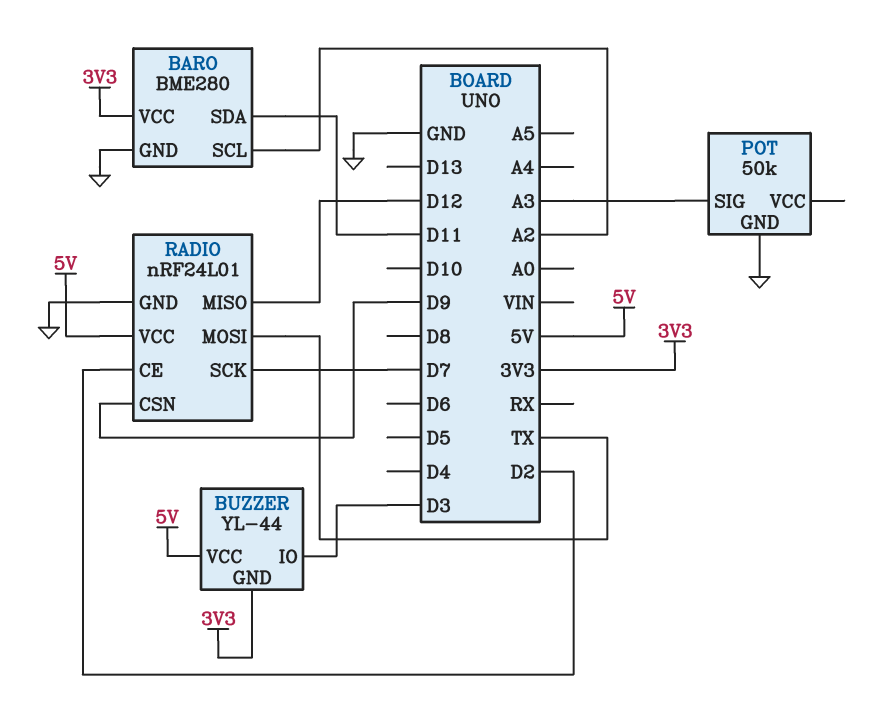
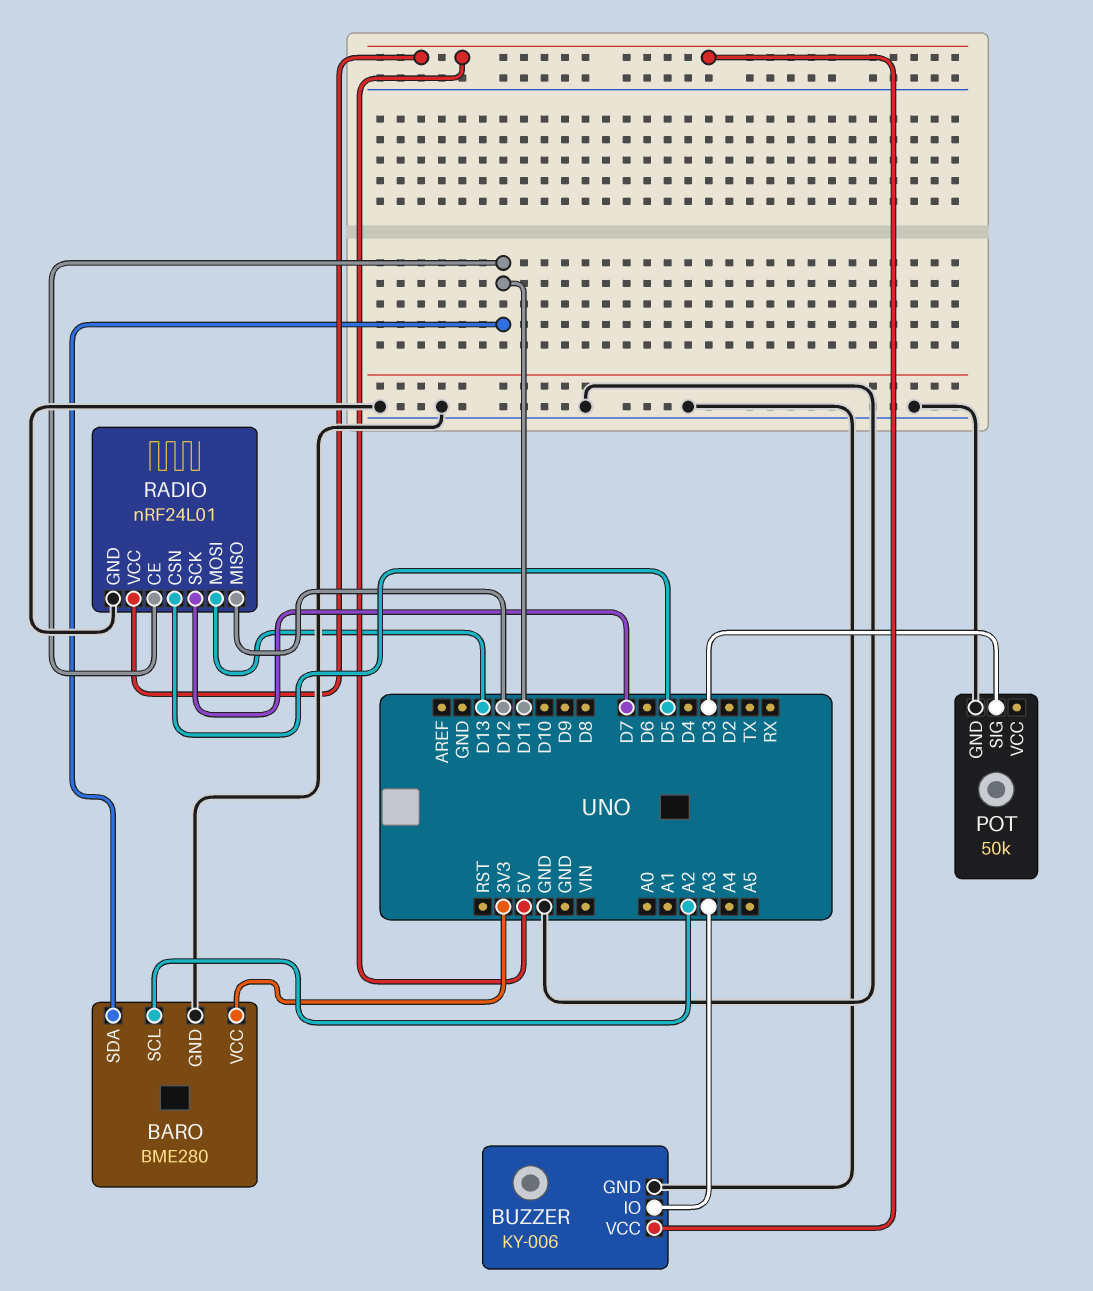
BUZZER: YL-44 -> KY-006
BUZZER pin GND: 3V3 -> GND
BUZZER pin IO: D3 -> A3
POT pin SIG: A3 -> D3
RADIO pin CE: D2 -> D11
RADIO pin CSN: D9 -> D5
RADIO pin MOSI: TX -> D13

